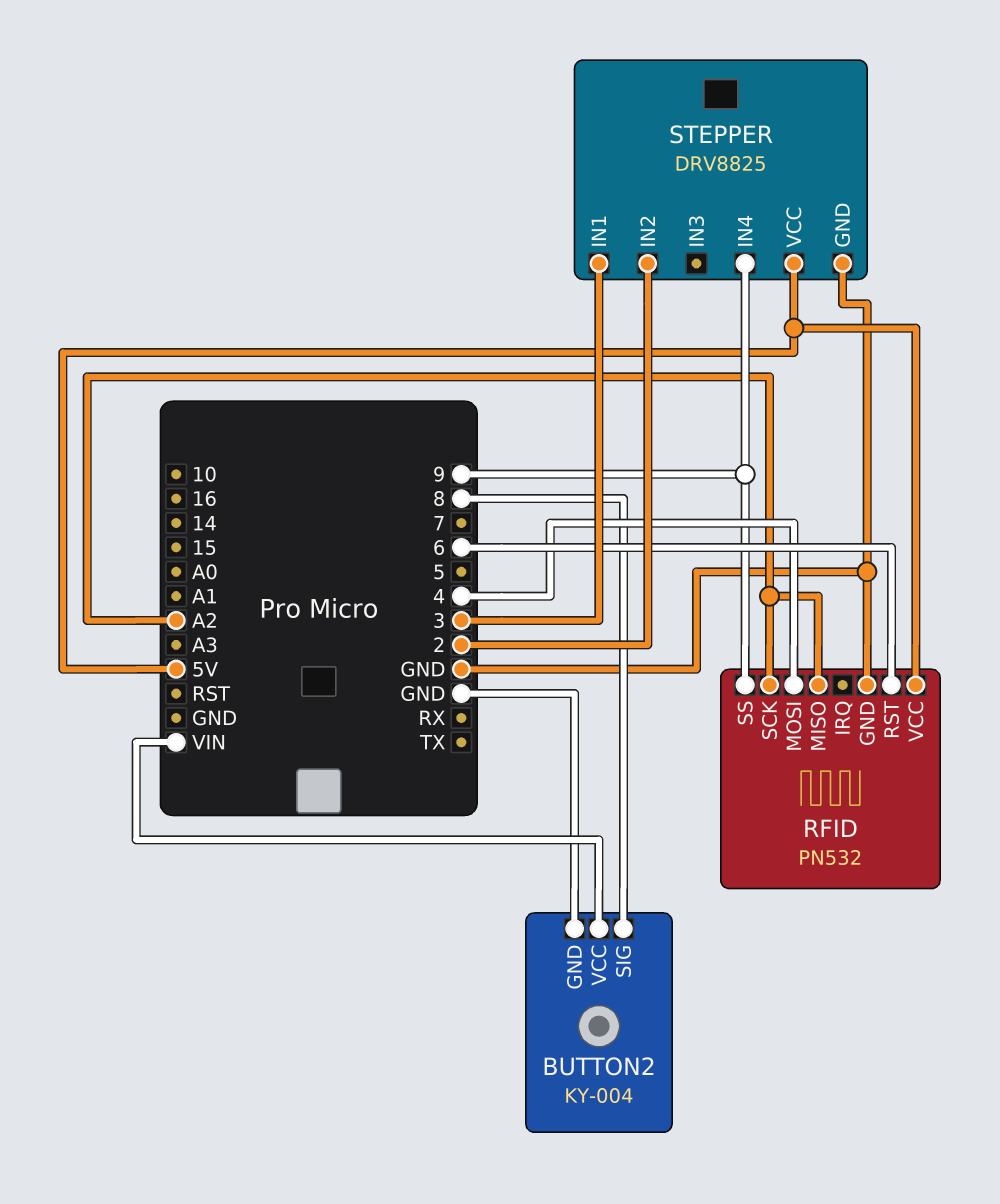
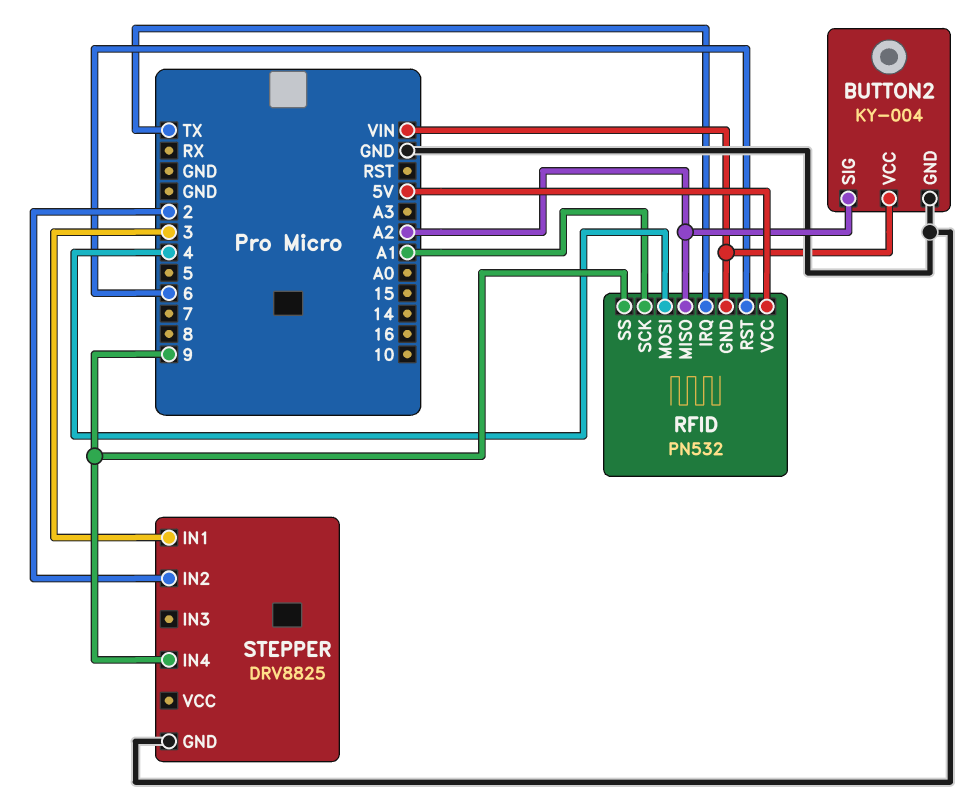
BUTTON2 pin SIG: 8 -> A2
RFID pin GND: GND -> VIN
RFID pin IRQ: none -> TX
RFID pin SCK: A2 -> A1
STEPPER pin VCC: 5V -> none

